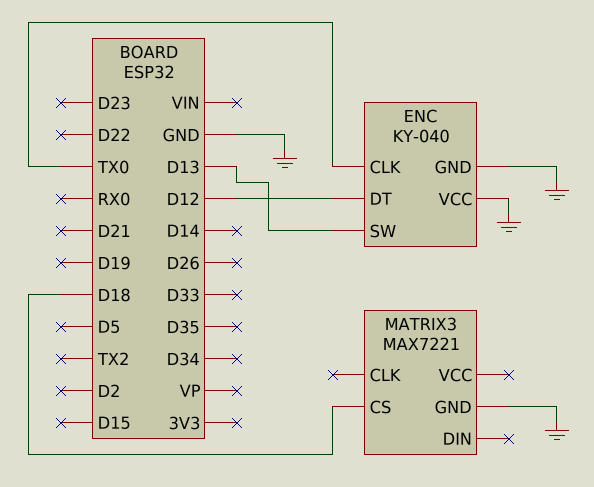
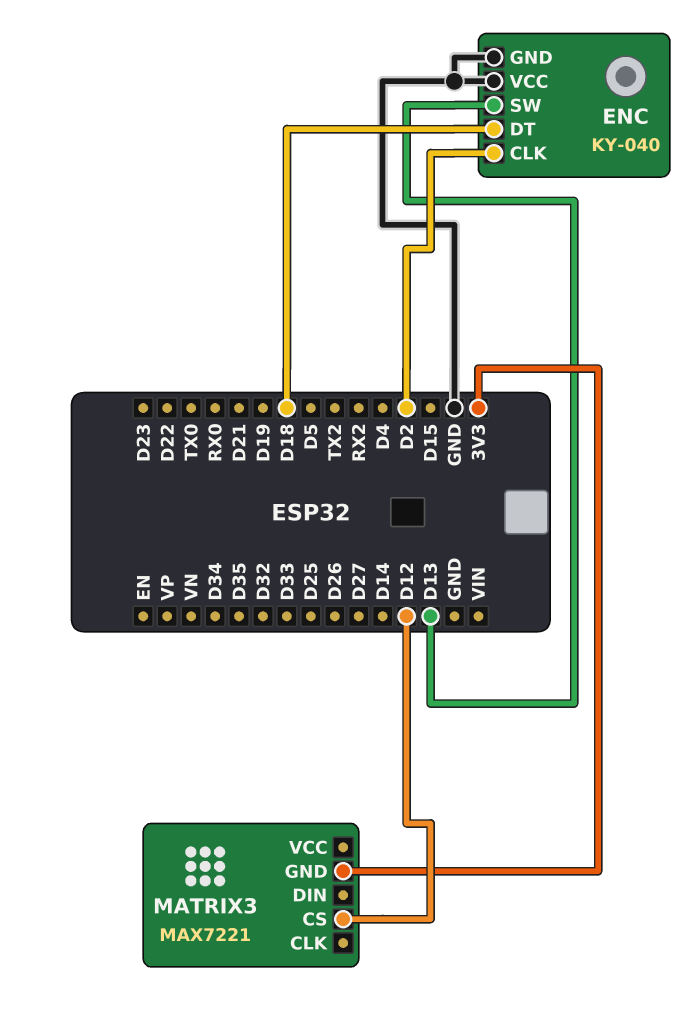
ENC pin CLK: TX0 -> D2
ENC pin DT: D12 -> D18
MATRIX3 pin CS: D18 -> D12
MATRIX3 pin GND: GND -> 3V3

